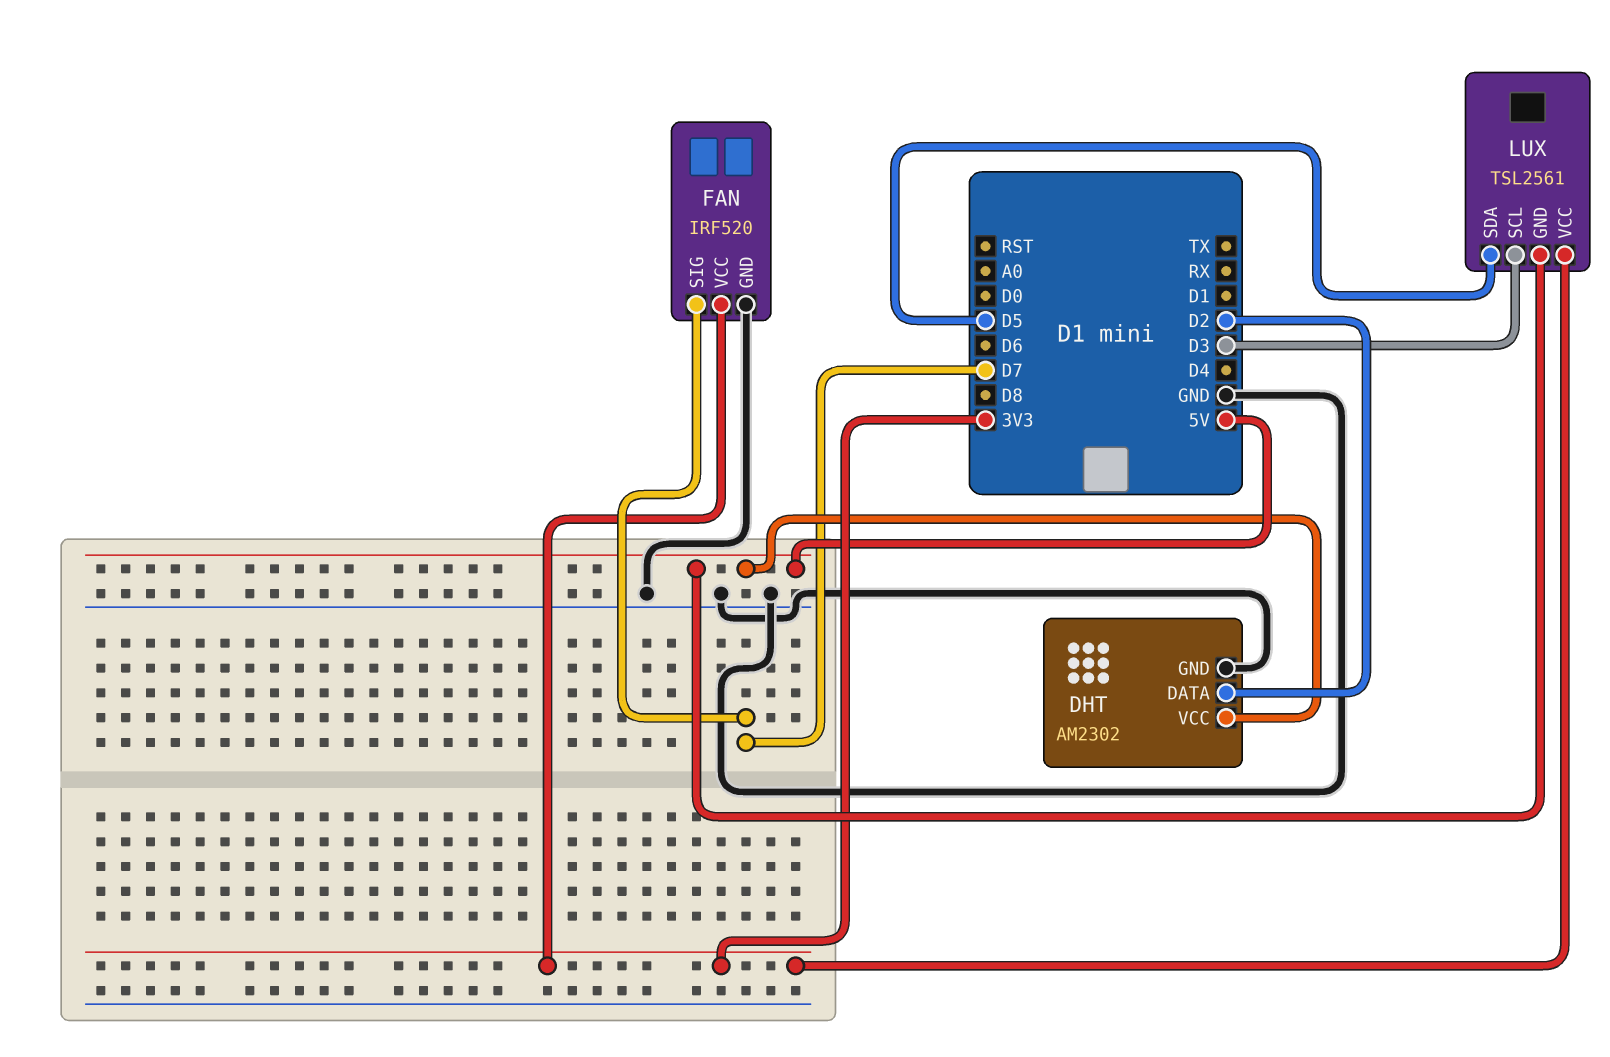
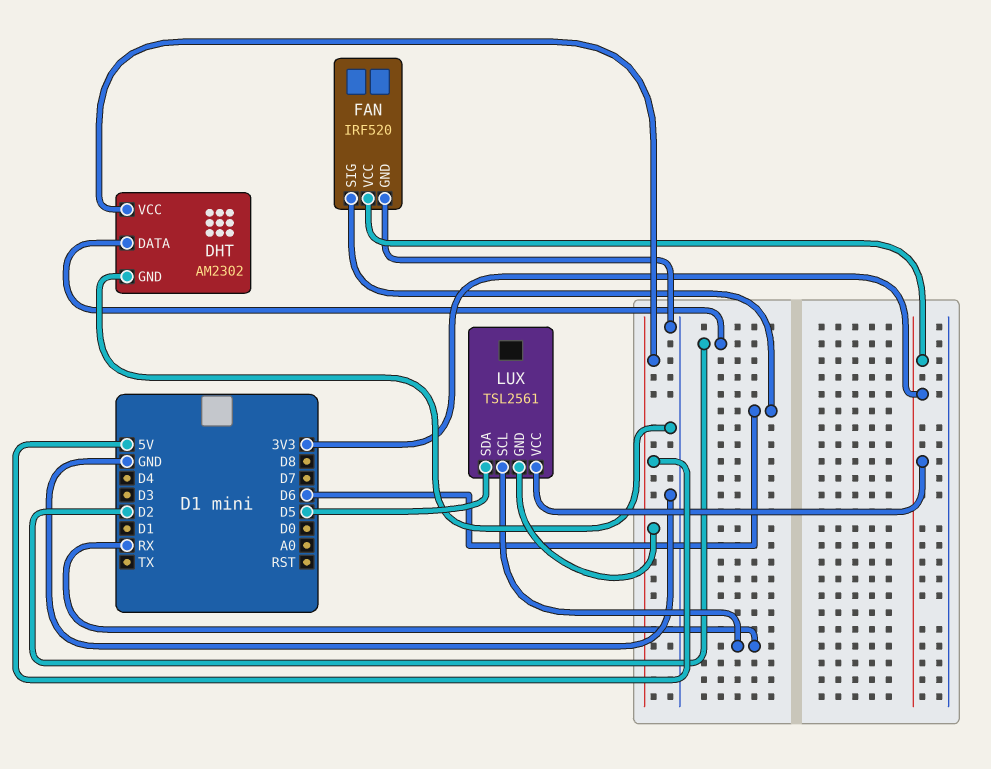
FAN pin SIG: D7 -> D6
LUX pin SCL: D3 -> RX

